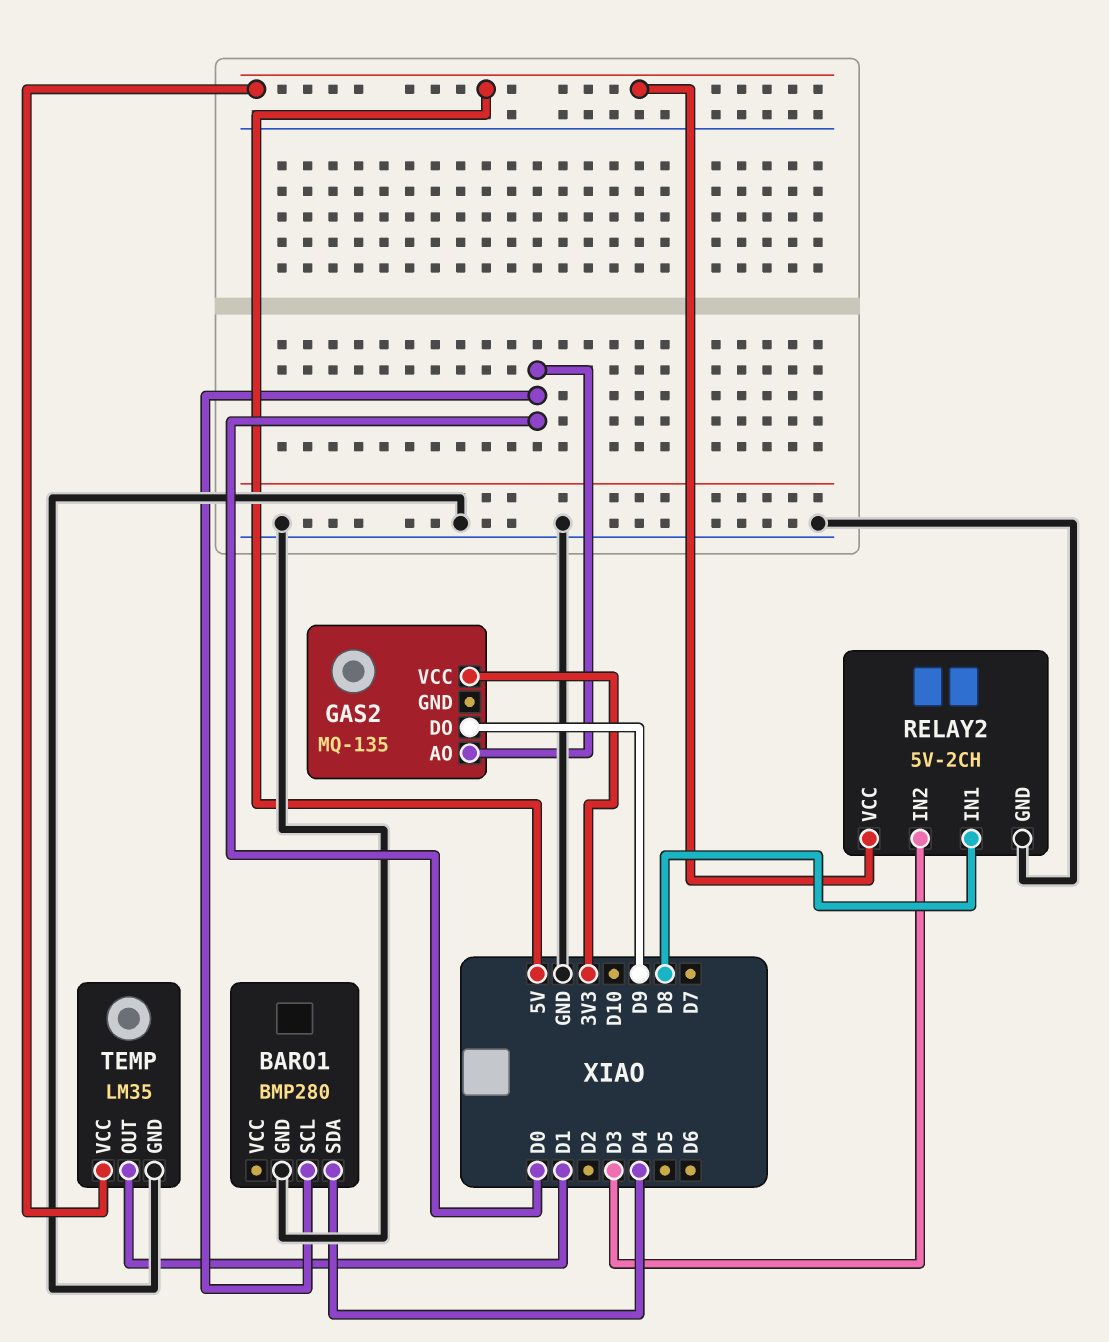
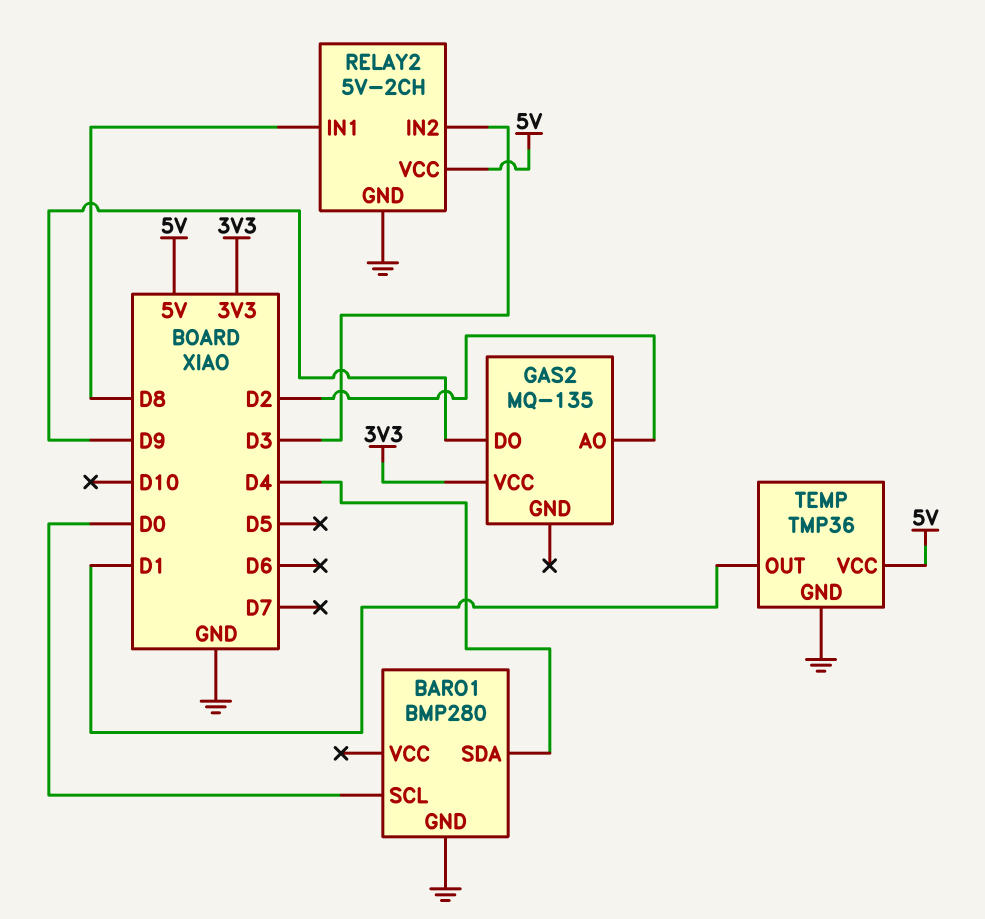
GAS2 pin AO: D0 -> D2
TEMP: LM35 -> TMP36

